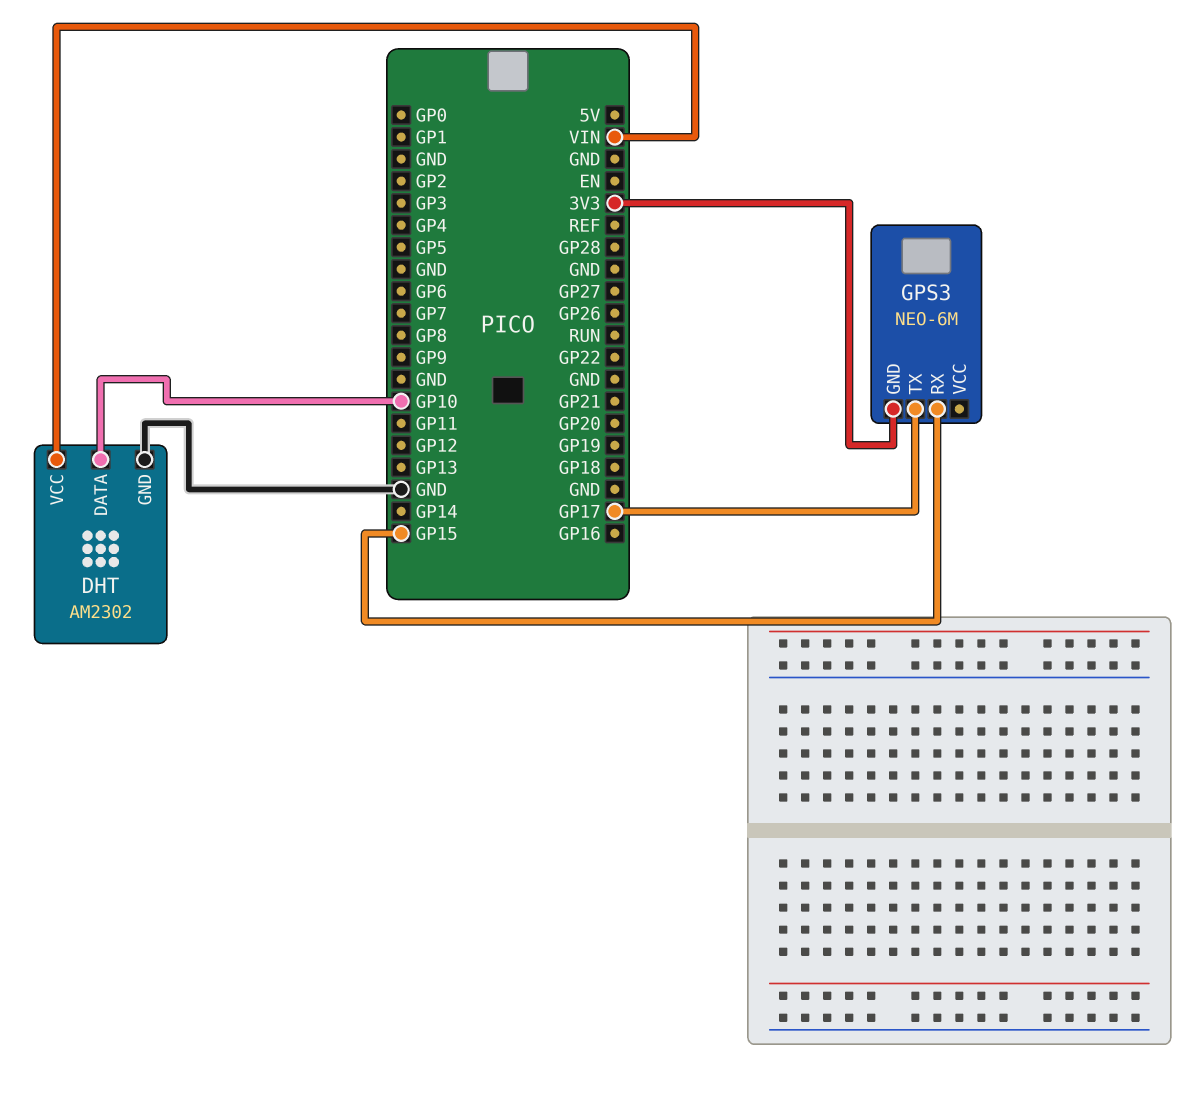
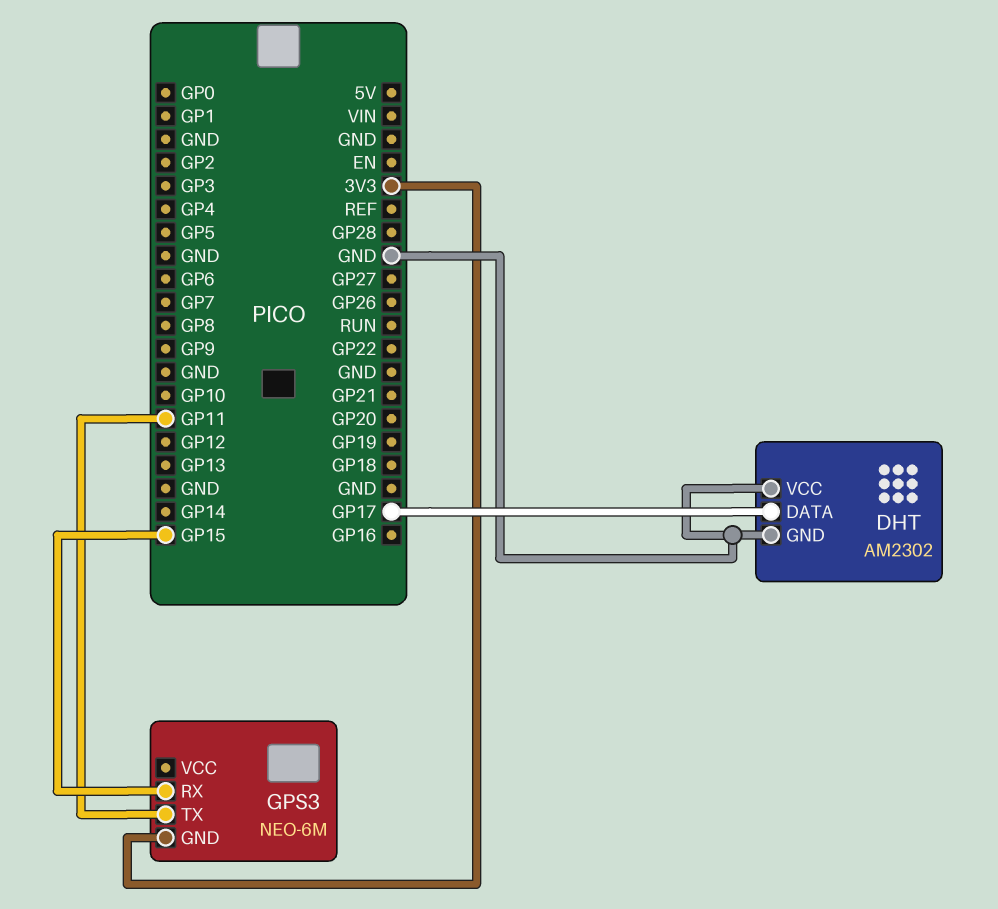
DHT pin DATA: GP10 -> GP17
DHT pin VCC: VIN -> GND
GPS3 pin TX: GP17 -> GP11

